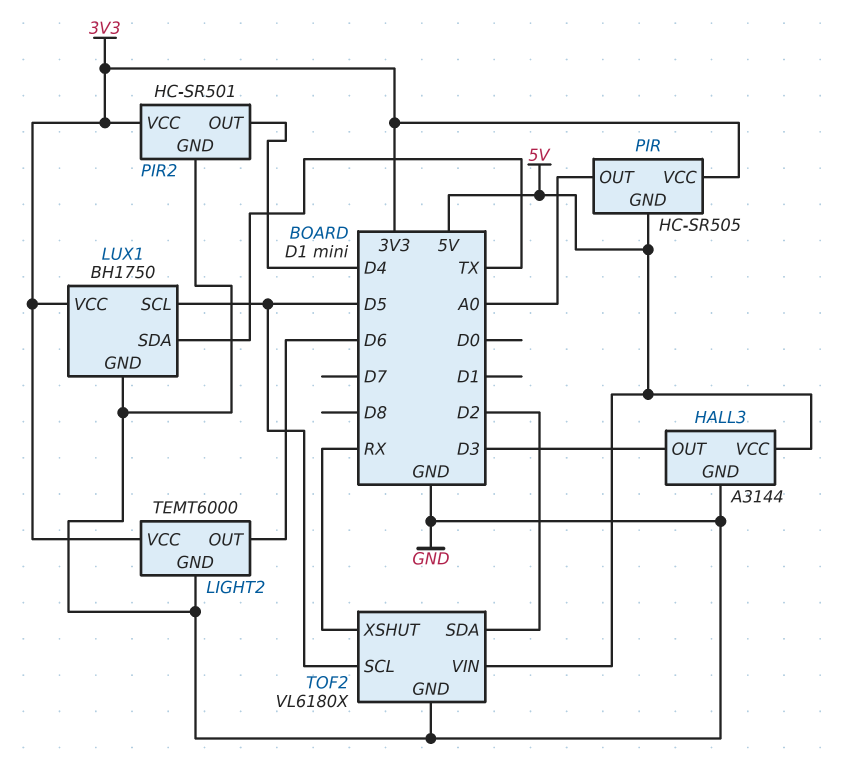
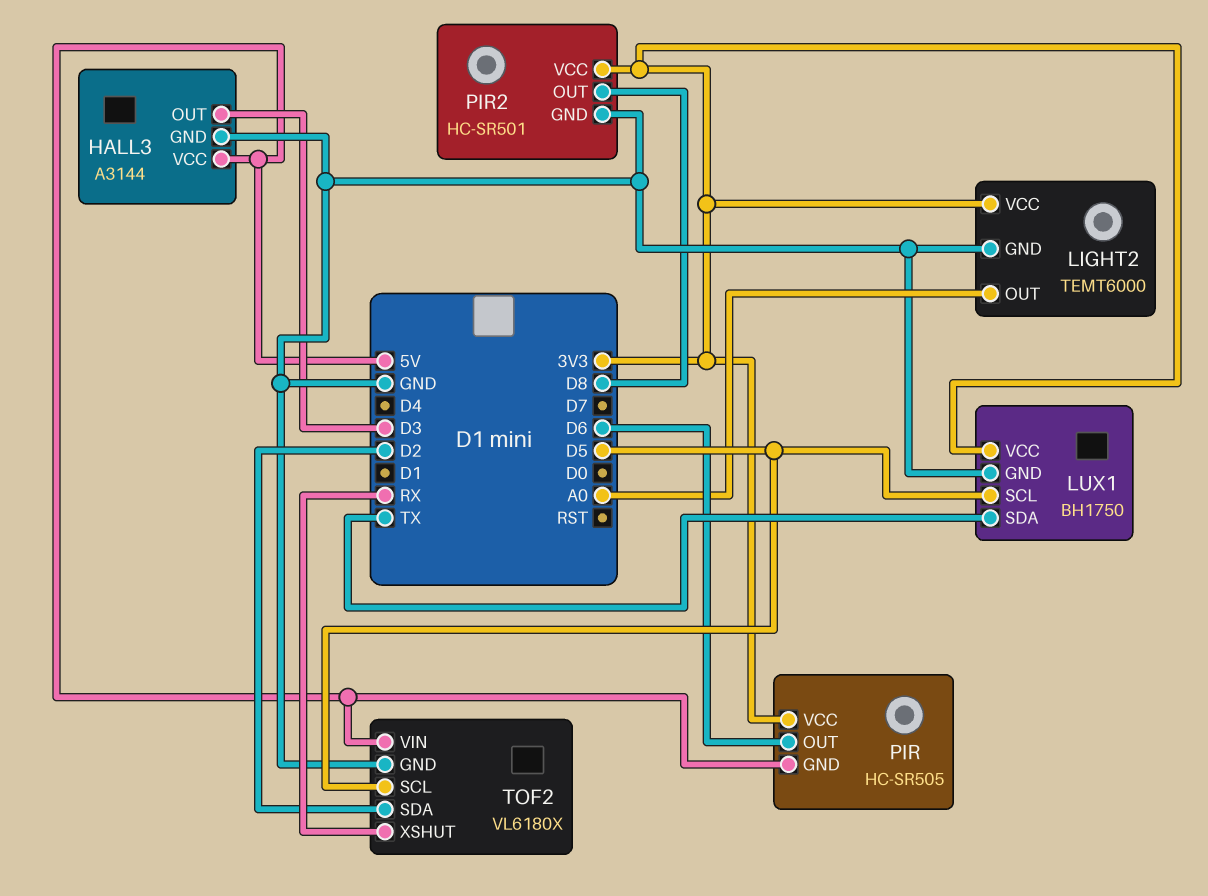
LIGHT2 pin OUT: D6 -> A0
PIR pin OUT: A0 -> D6
PIR2 pin OUT: D4 -> D8

